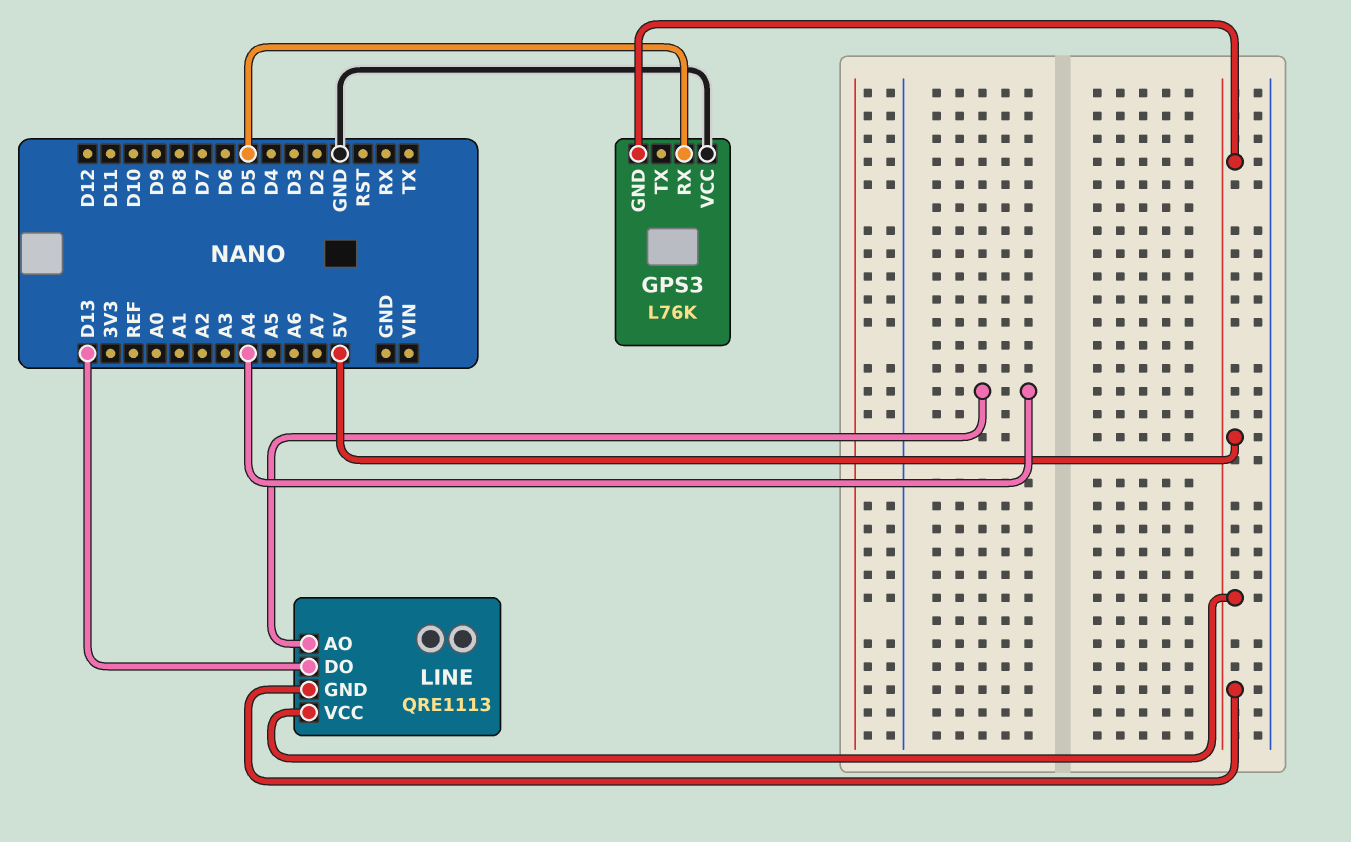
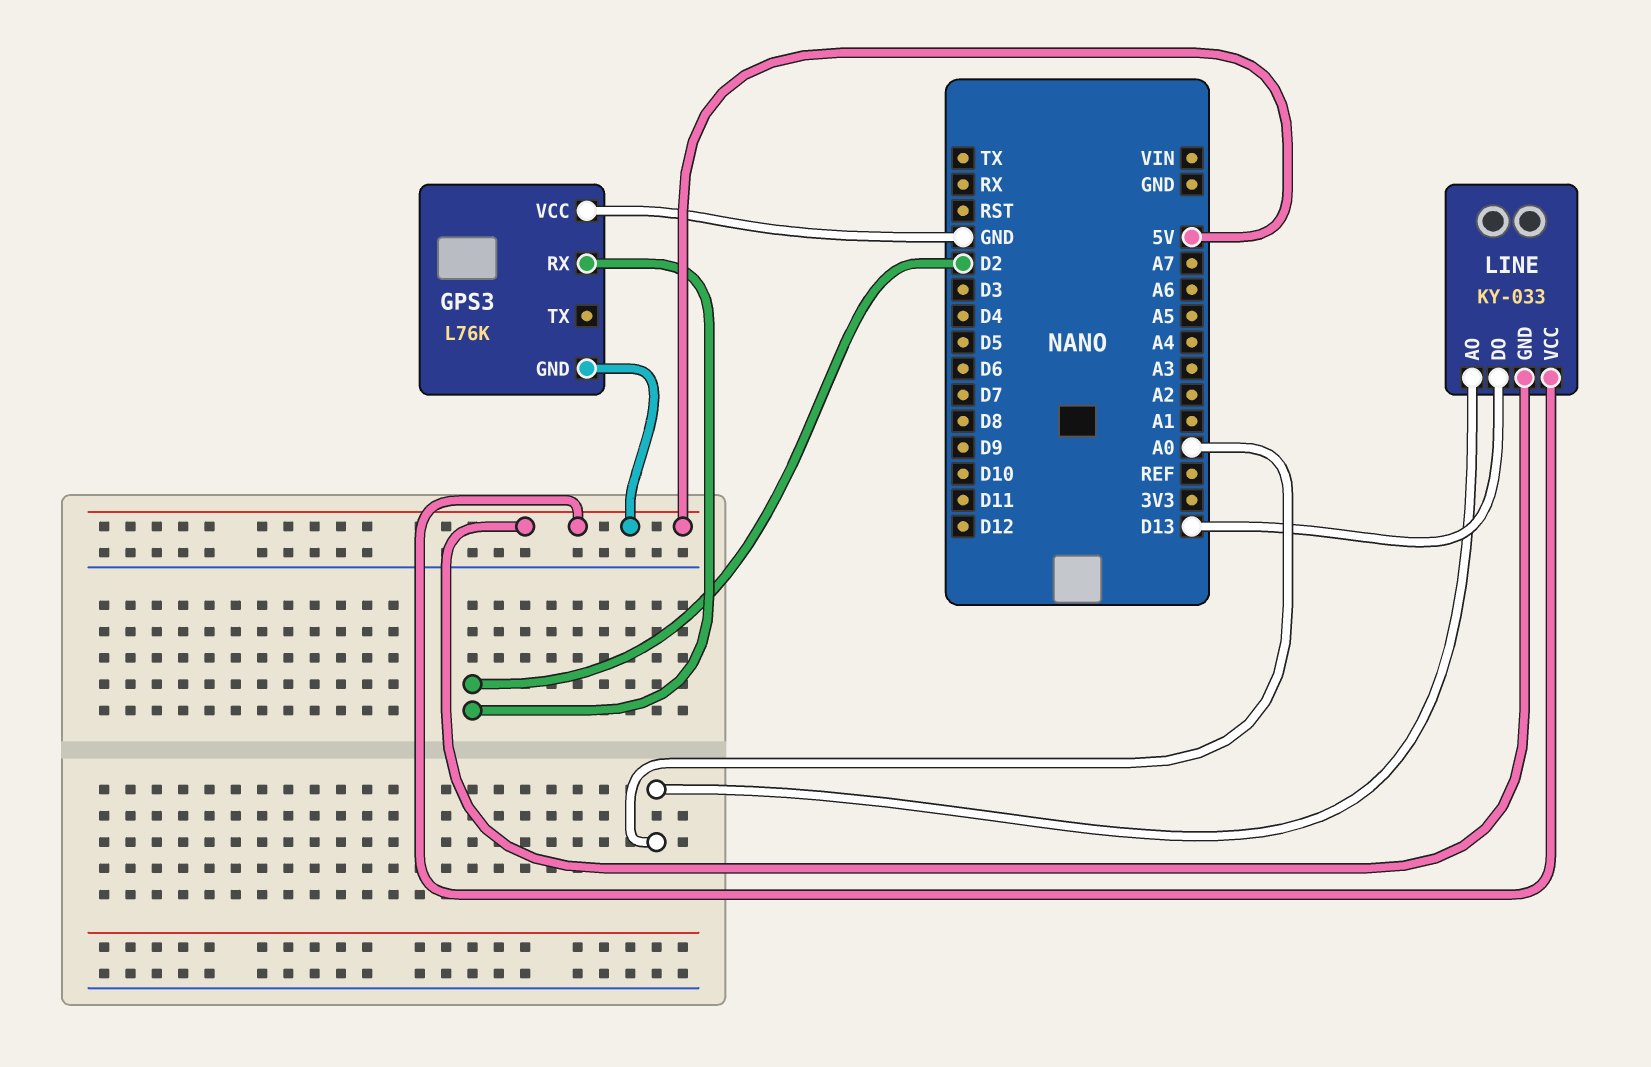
GPS3 pin RX: D5 -> D2
LINE: QRE1113 -> KY-033
LINE pin AO: A4 -> A0

